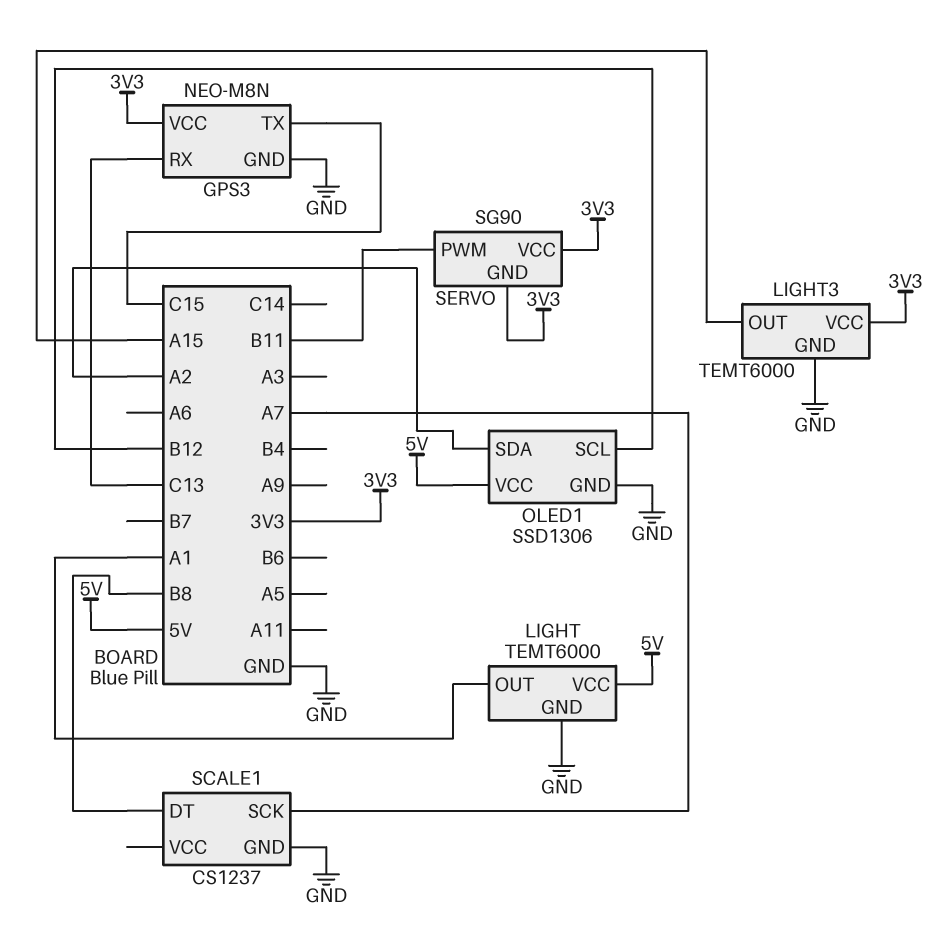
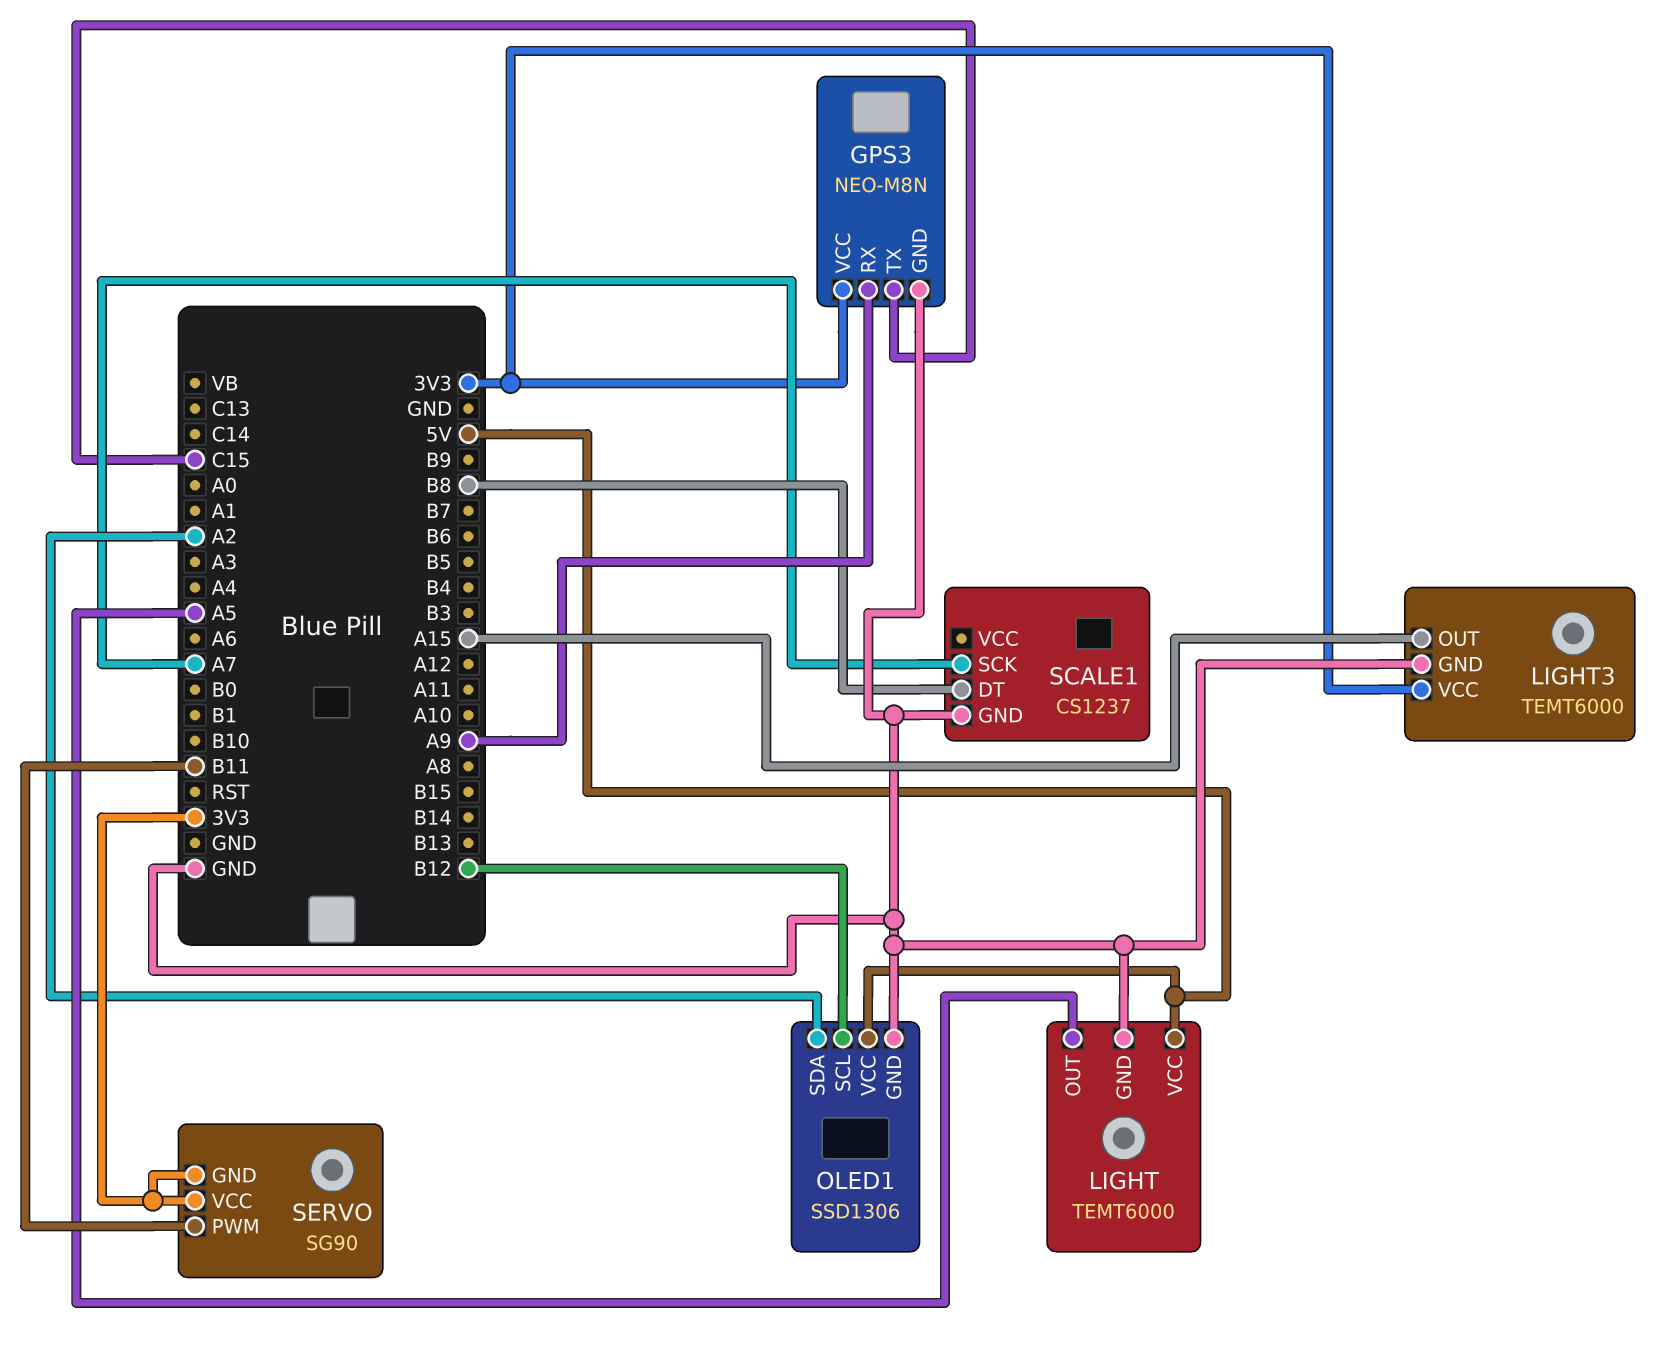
GPS3 pin RX: C13 -> A9
LIGHT pin OUT: A1 -> A5

